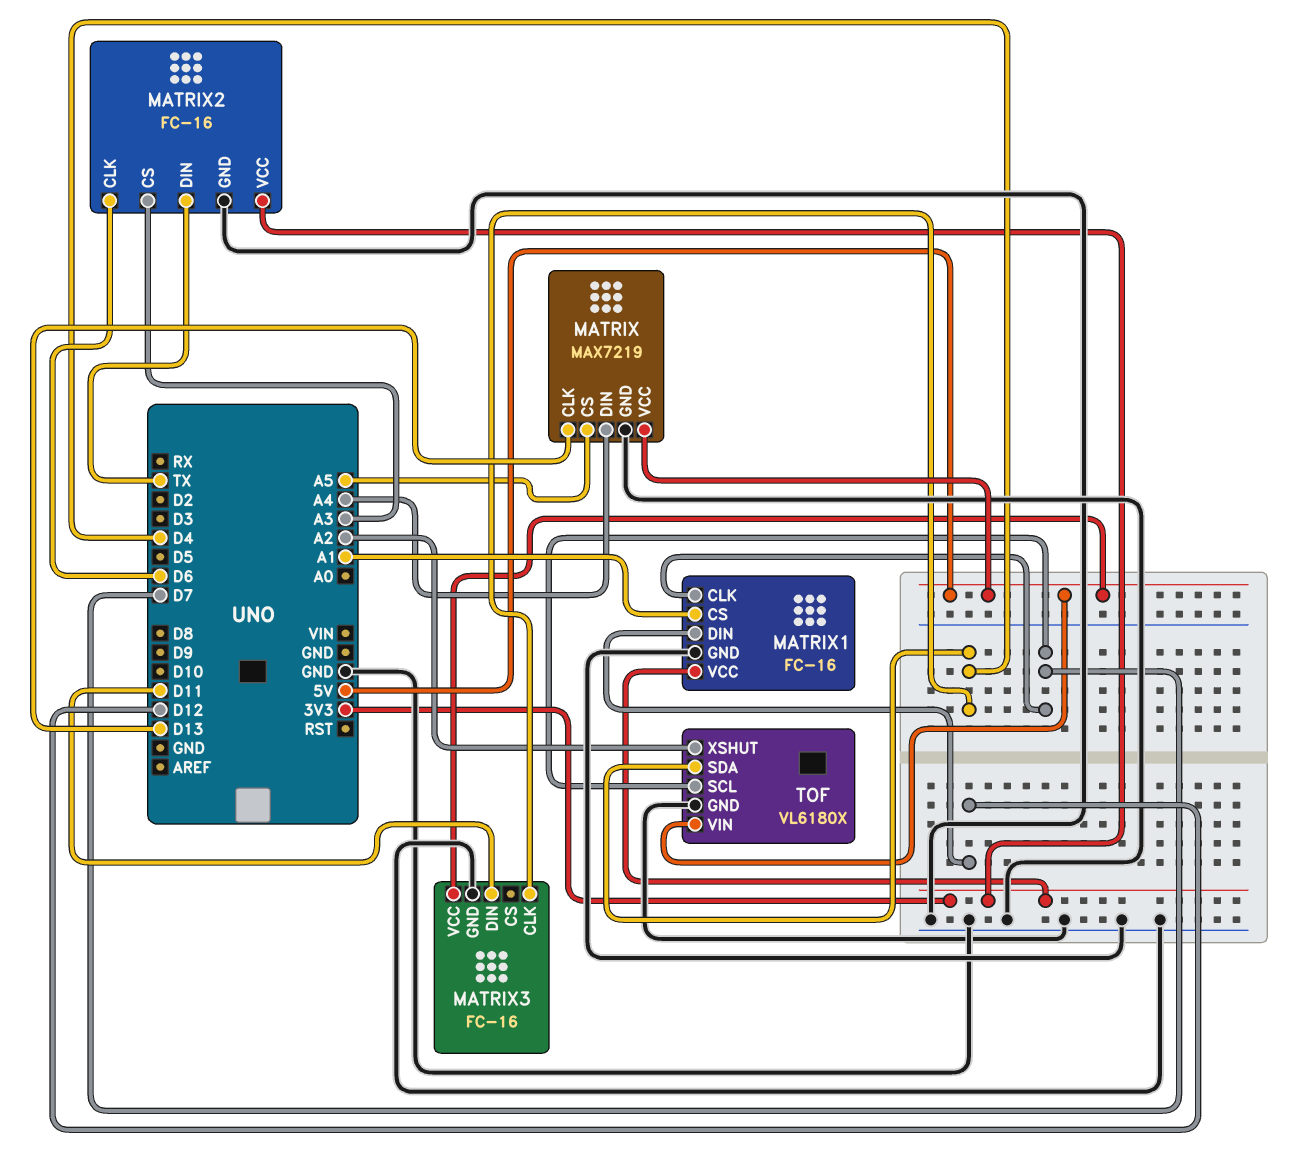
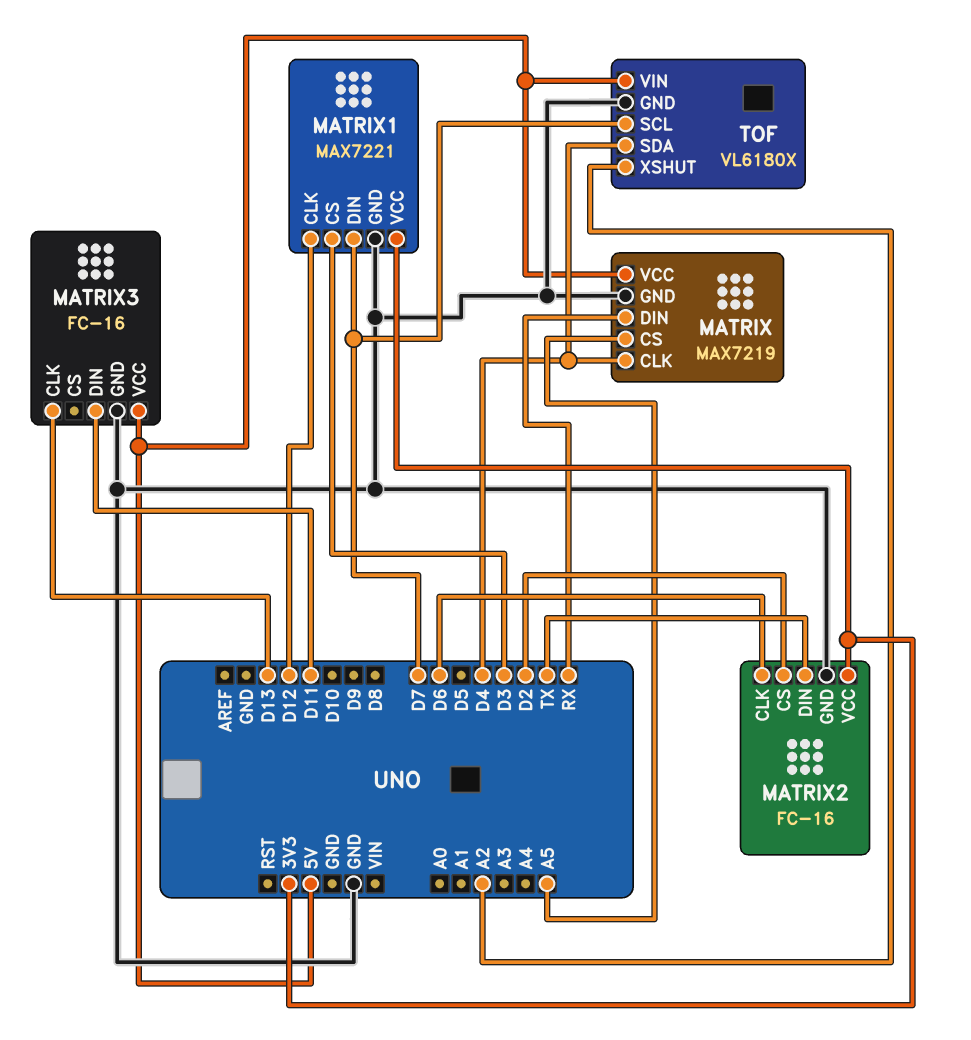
MATRIX pin CLK: D13 -> D4
MATRIX pin DIN: A4 -> RX
MATRIX1: FC-16 -> MAX7221
MATRIX1 pin CLK: D7 -> D12
MATRIX1 pin CS: A1 -> D3
MATRIX1 pin DIN: D12 -> D7
MATRIX2 pin CS: A3 -> D2
MATRIX3 pin CLK: D4 -> D13

